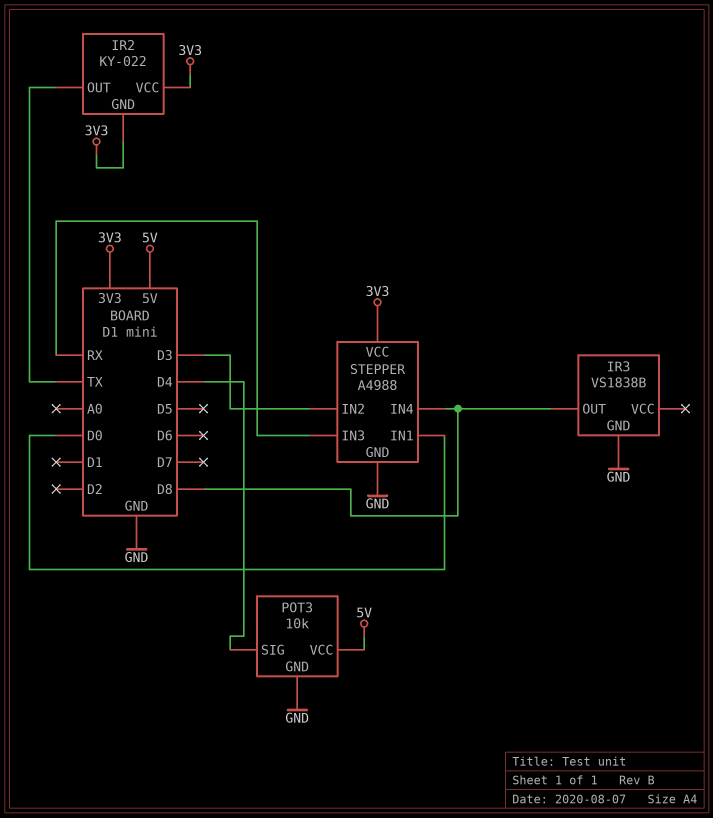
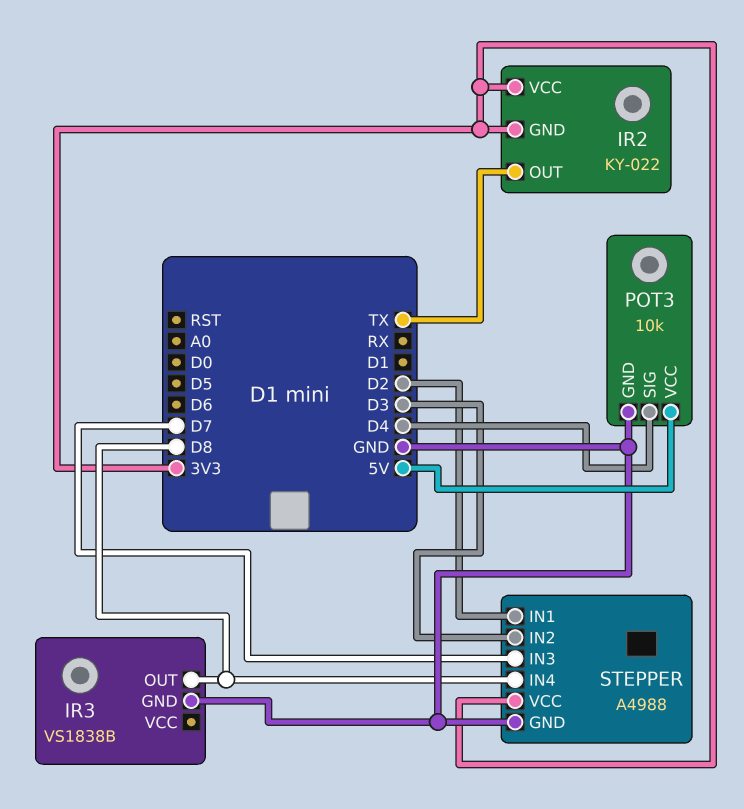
STEPPER pin IN1: D0 -> D2
STEPPER pin IN3: RX -> D7

